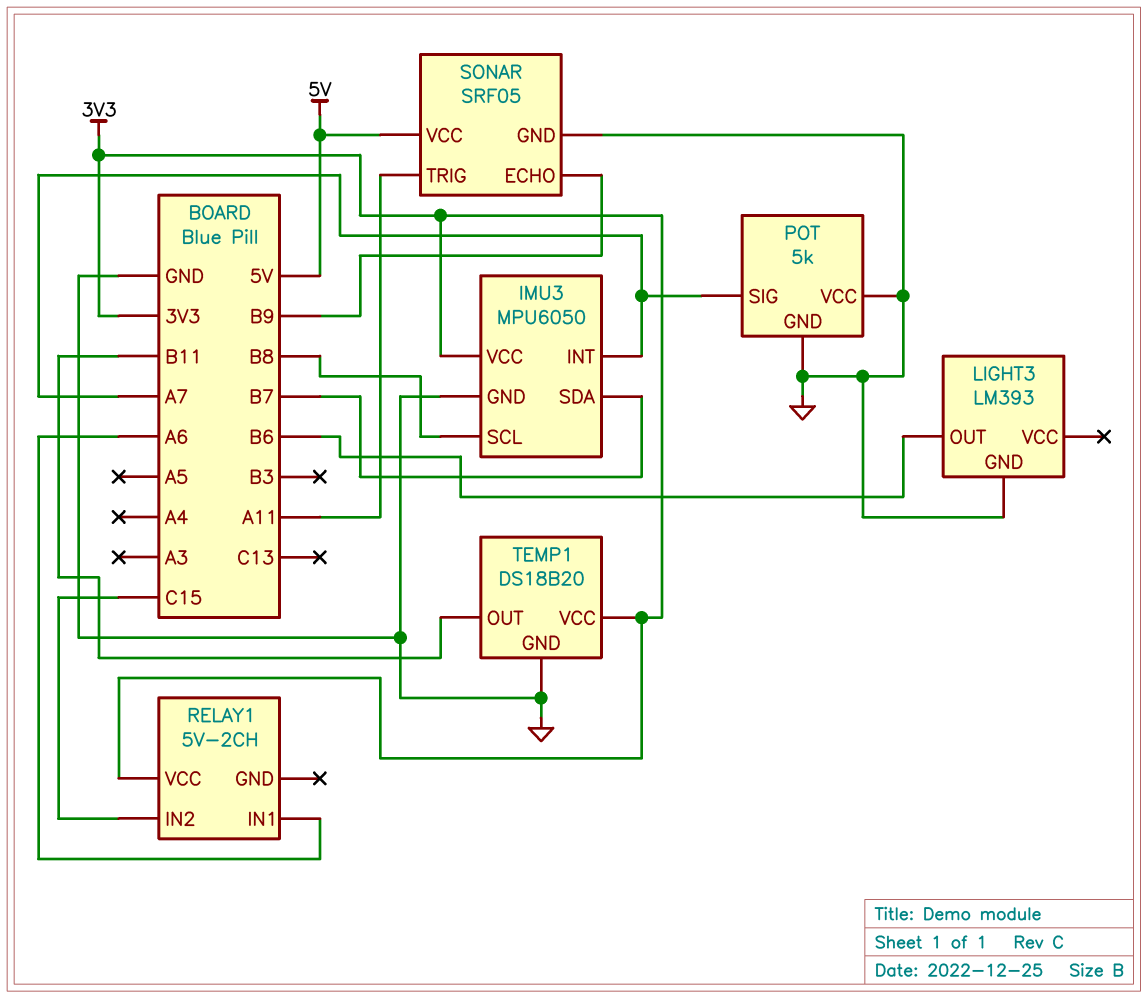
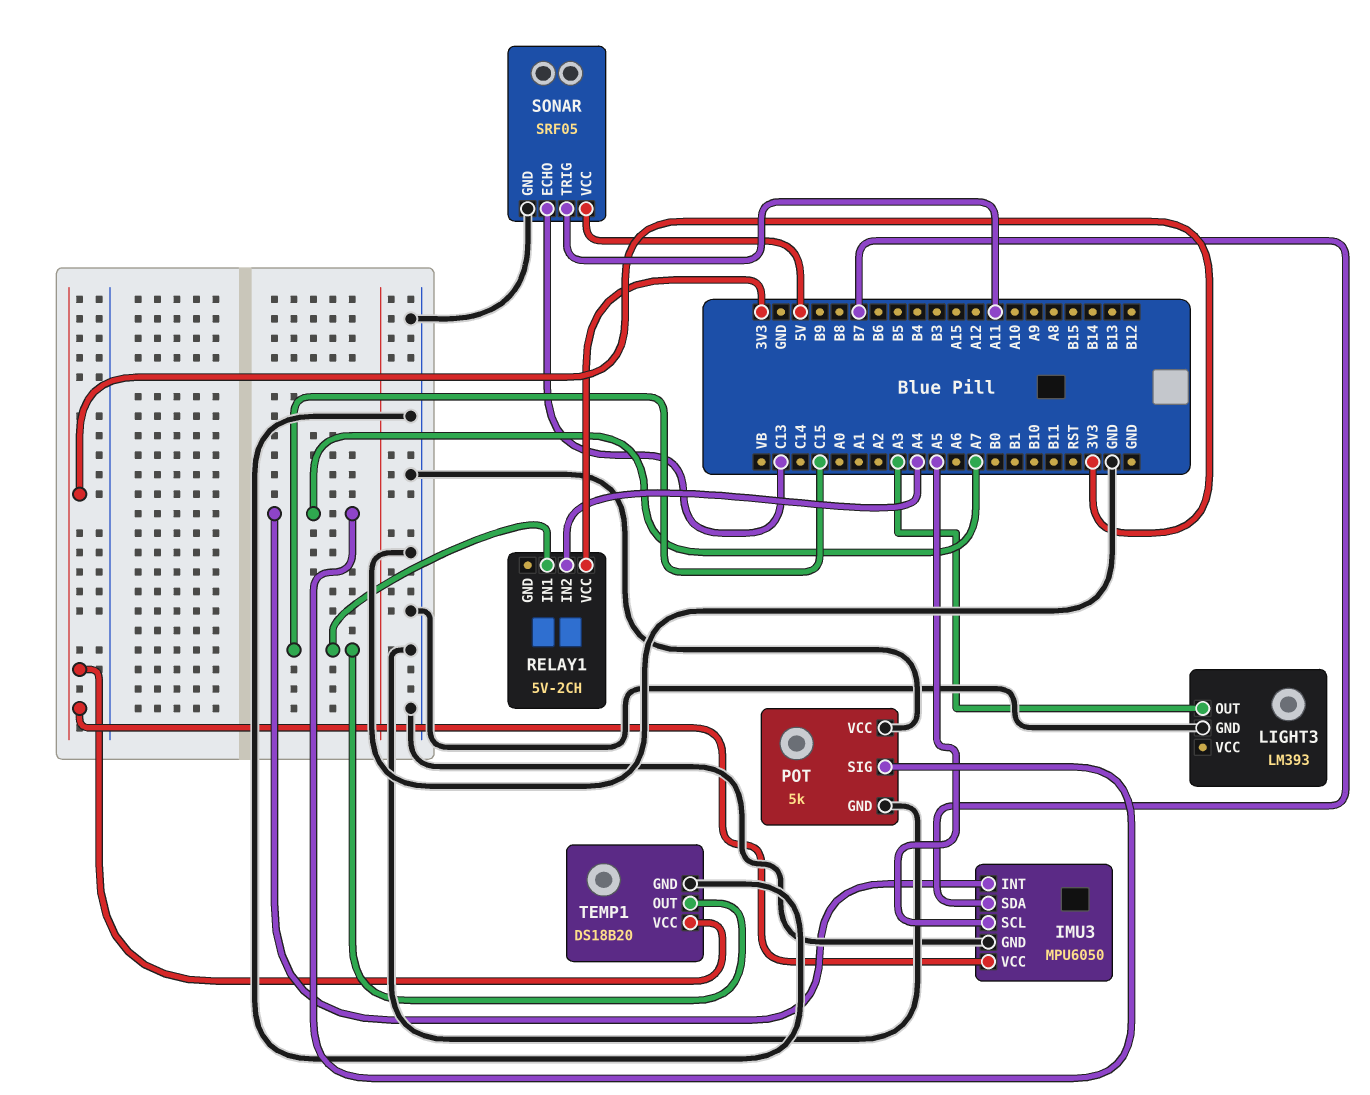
IMU3 pin SCL: B8 -> A5
LIGHT3 pin OUT: B6 -> A3
RELAY1 pin IN1: A6 -> C15
RELAY1 pin IN2: C15 -> A4
SONAR pin ECHO: B9 -> C13
TEMP1 pin OUT: B11 -> C15

